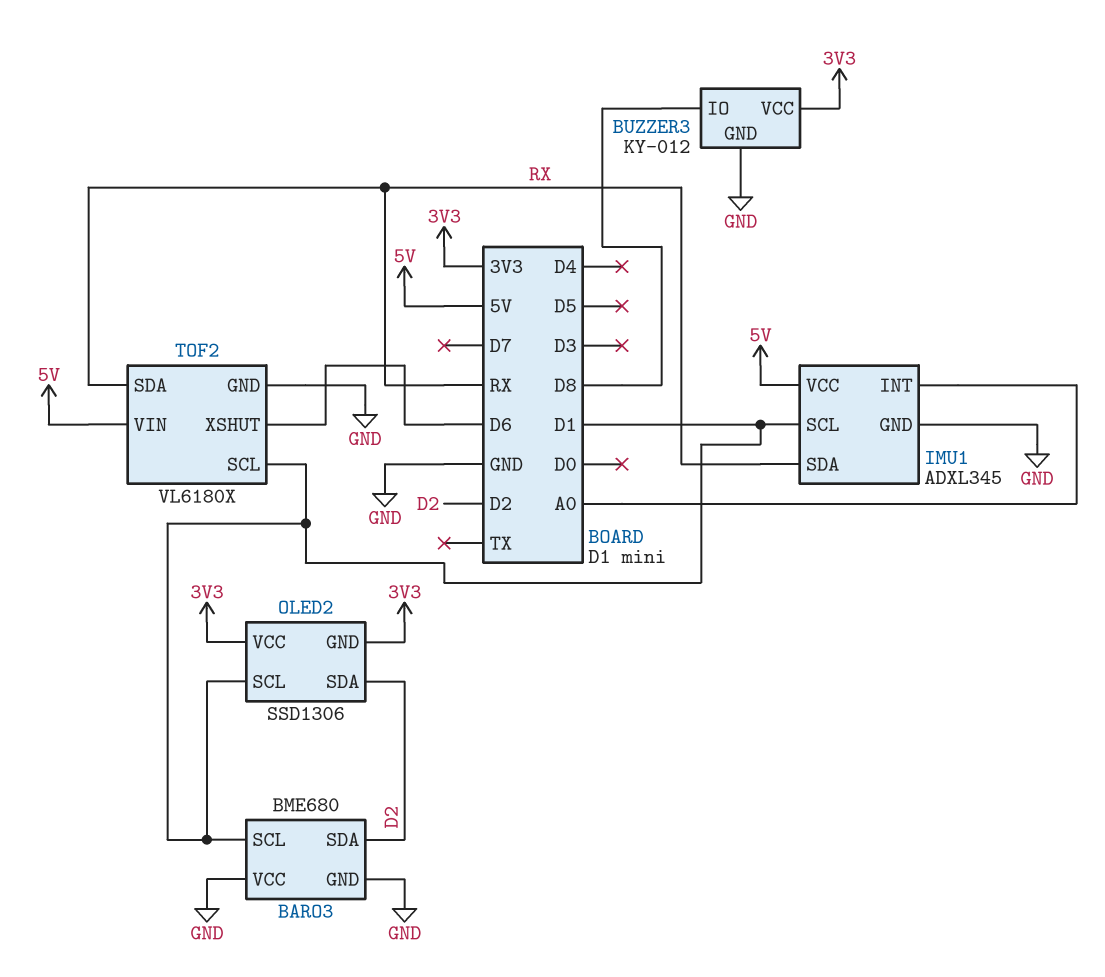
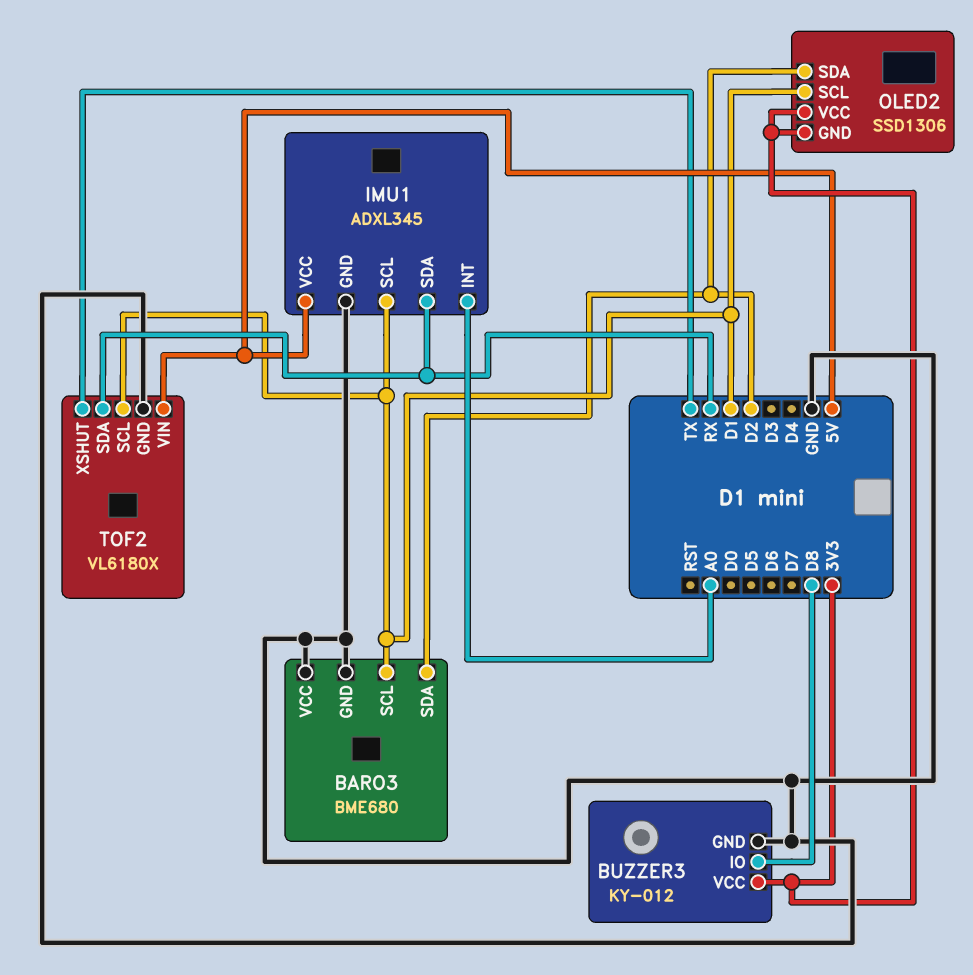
TOF2 pin XSHUT: D6 -> TX

